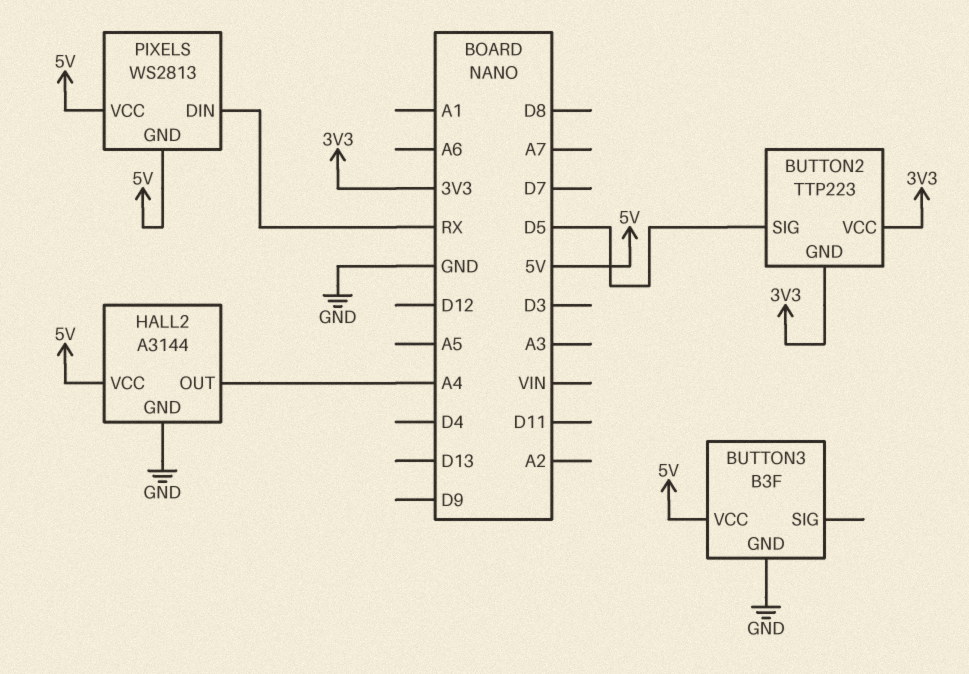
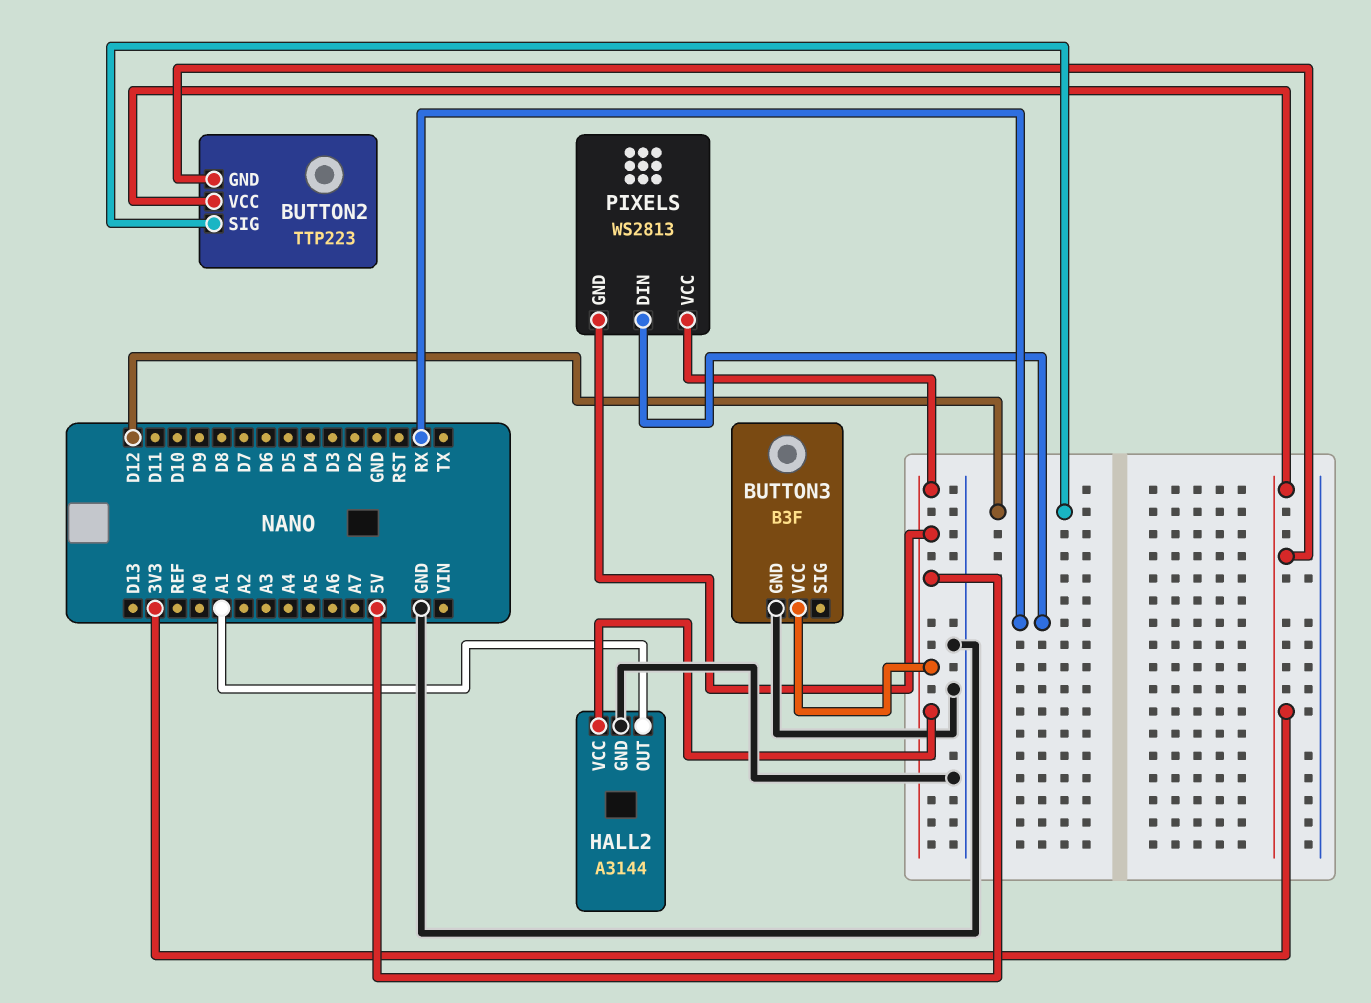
BUTTON2 pin SIG: D5 -> D12
HALL2 pin OUT: A4 -> A1

